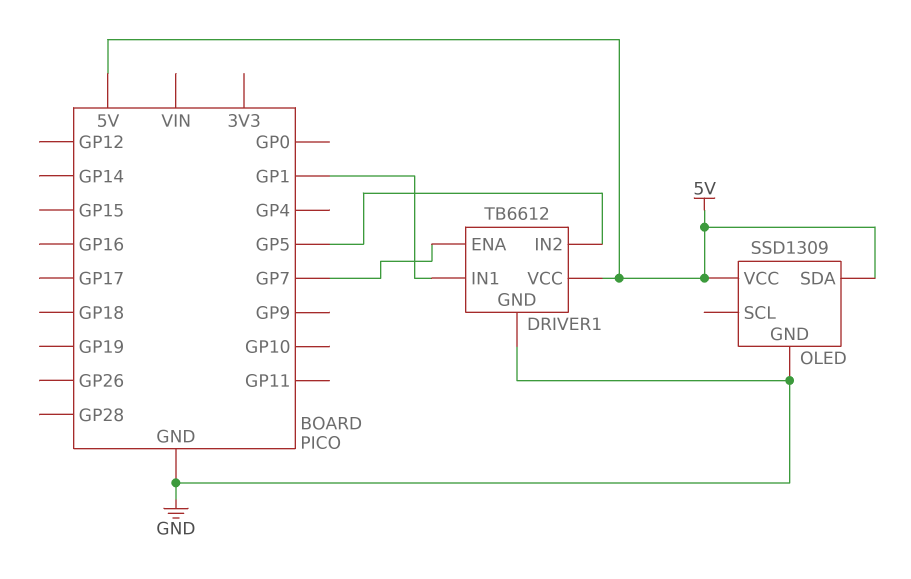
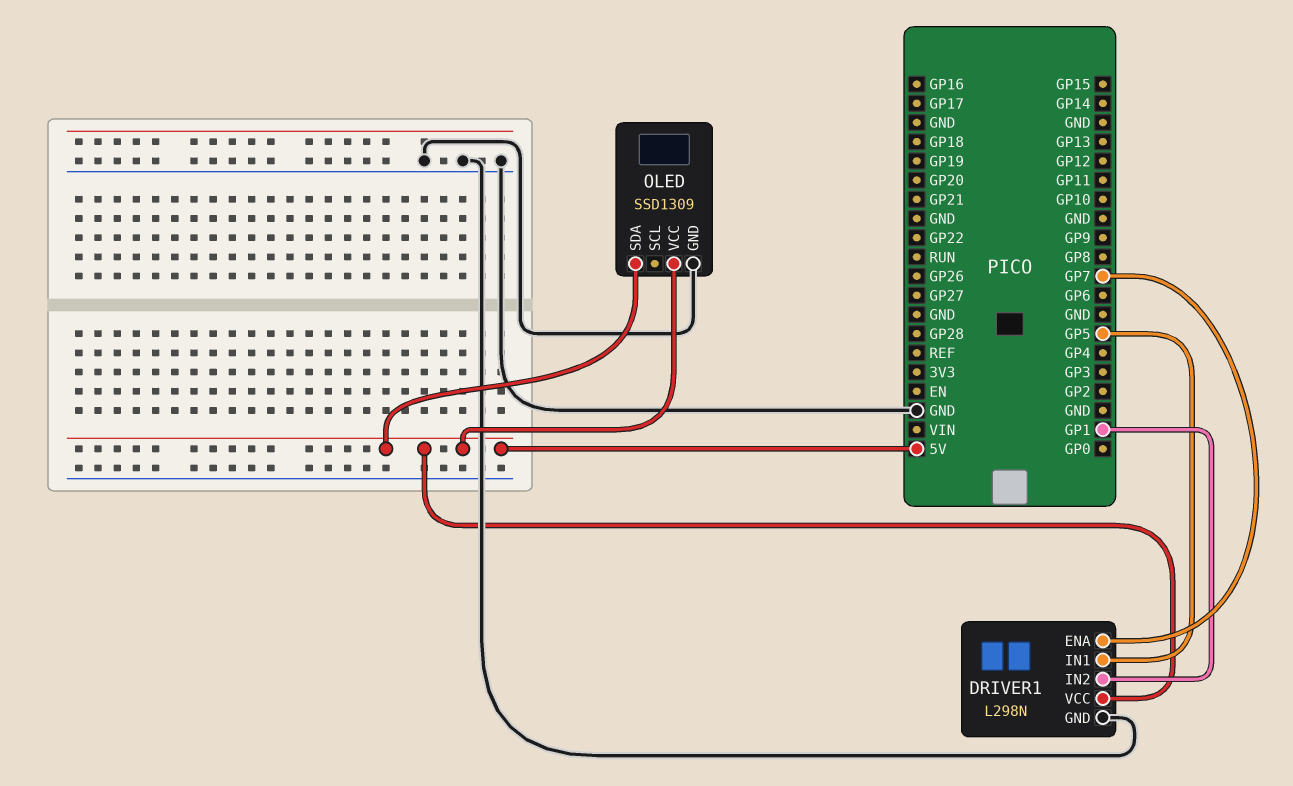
DRIVER1: TB6612 -> L298N
DRIVER1 pin IN1: GP1 -> GP5
DRIVER1 pin IN2: GP5 -> GP1

